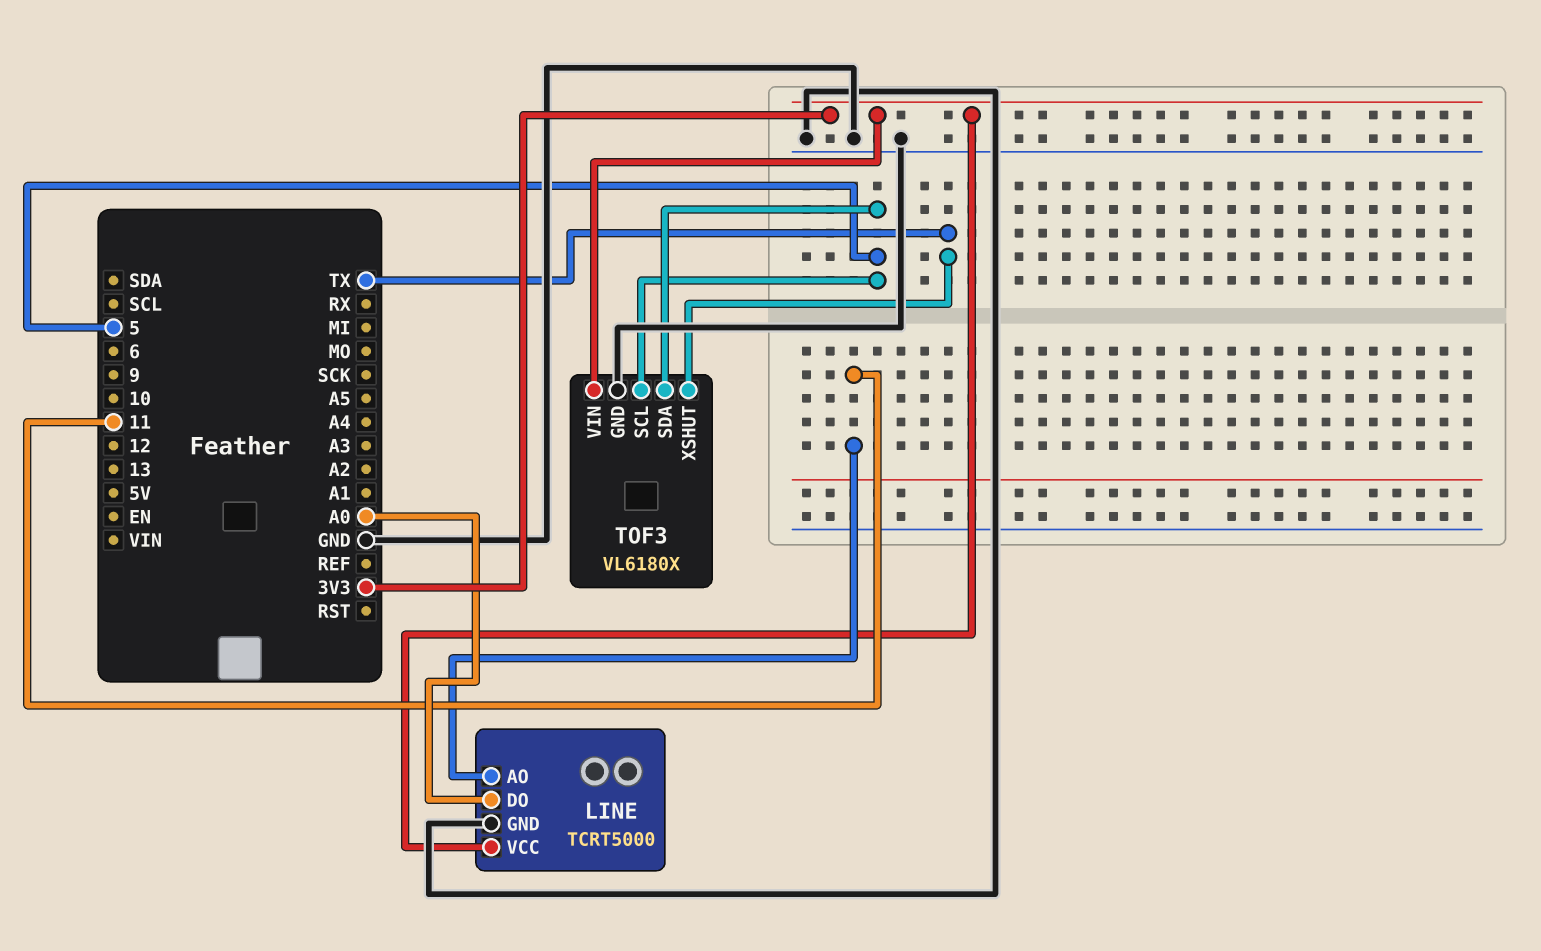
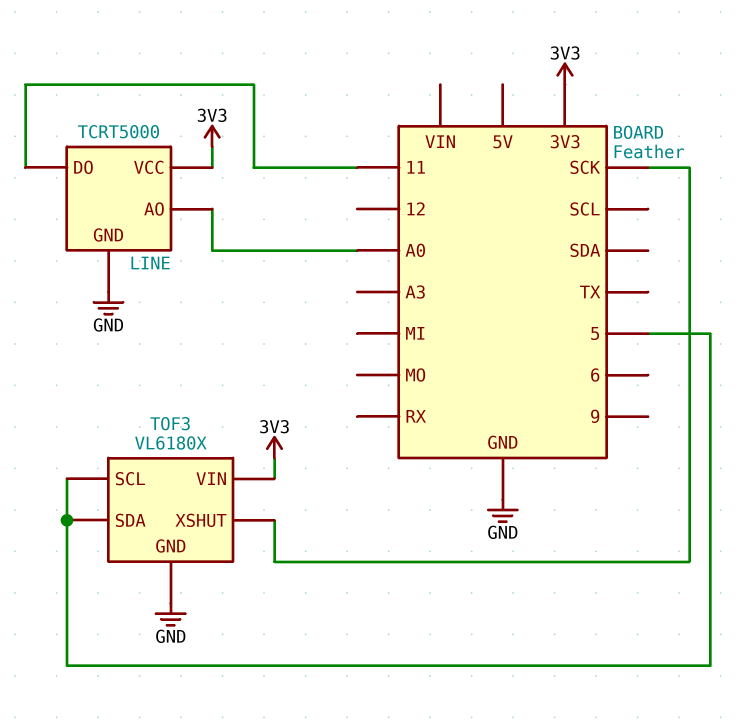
LINE pin AO: 11 -> A0
LINE pin DO: A0 -> 11
TOF3 pin XSHUT: TX -> SCK

